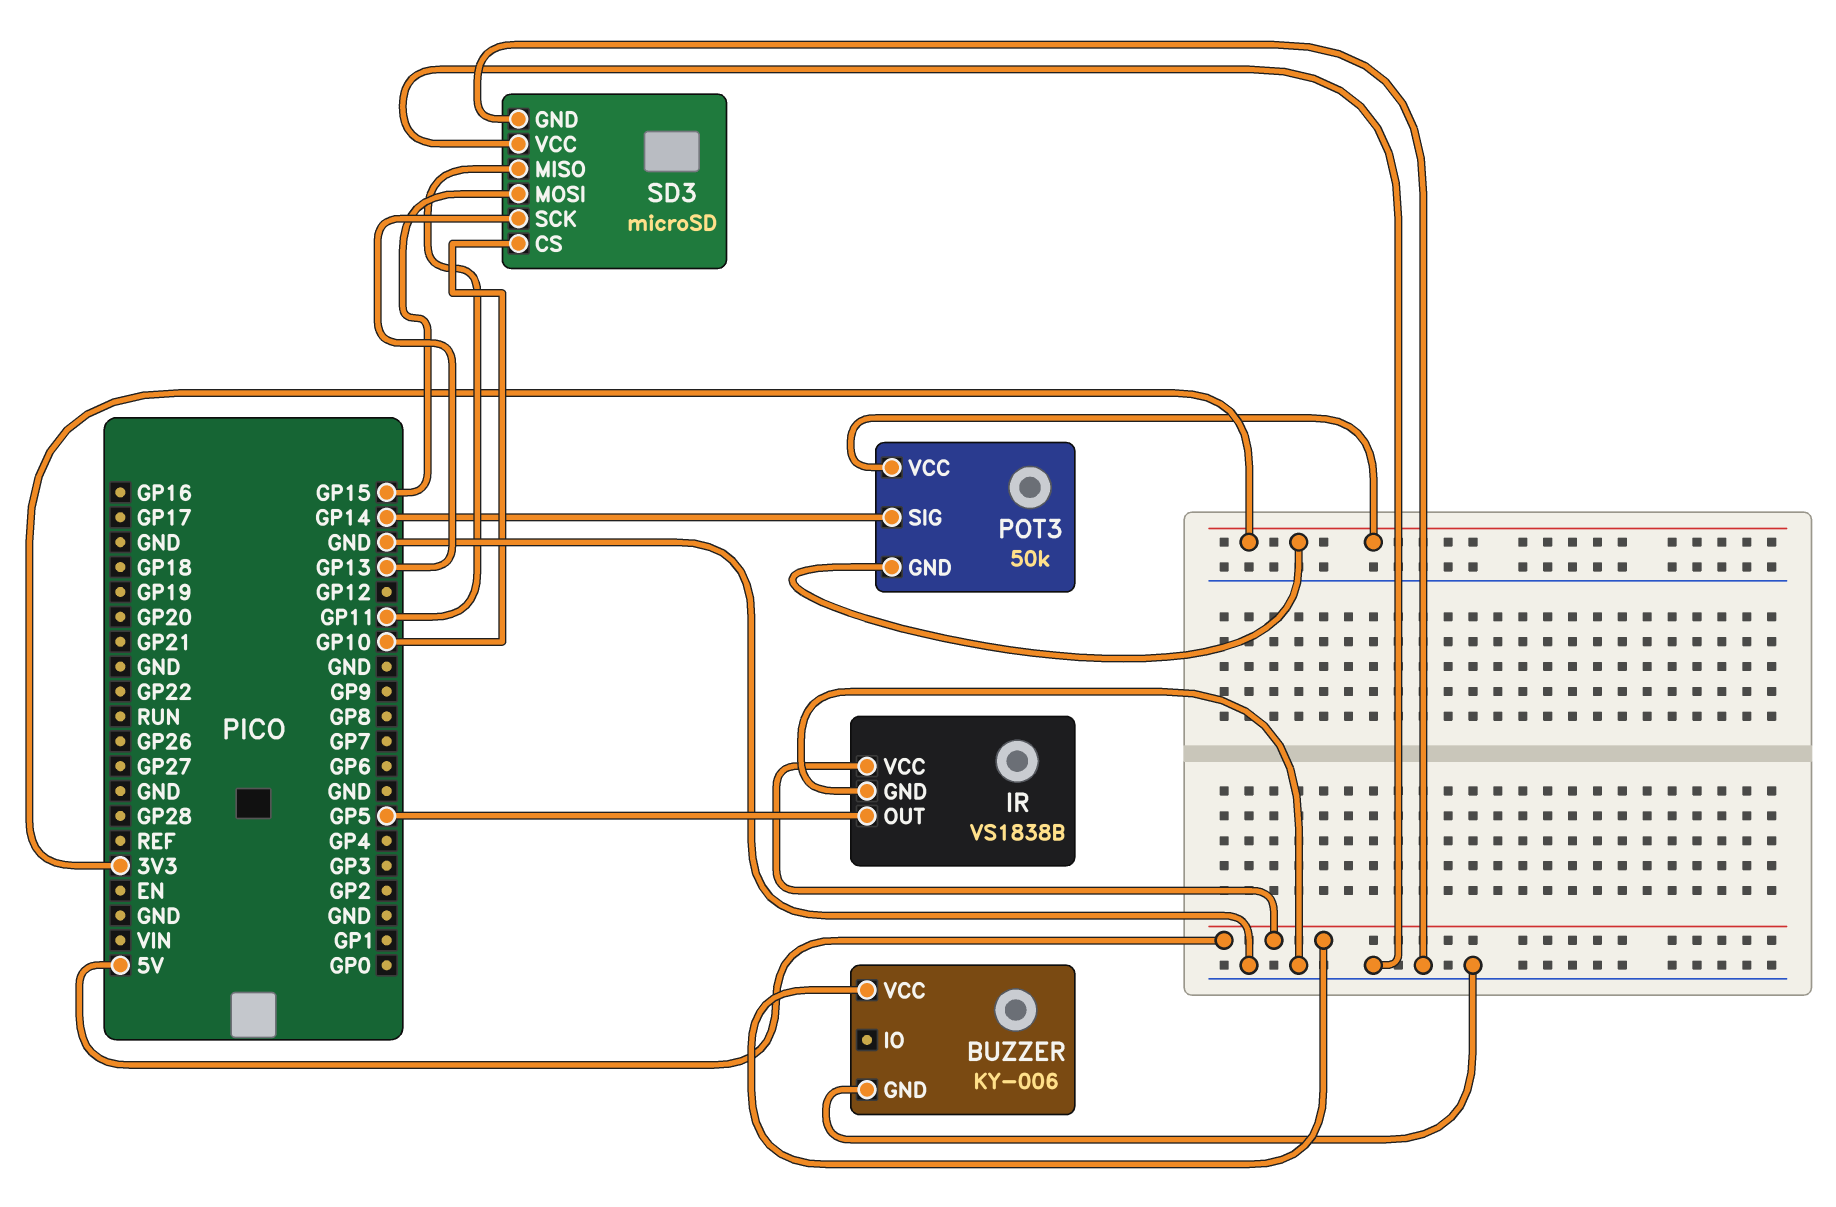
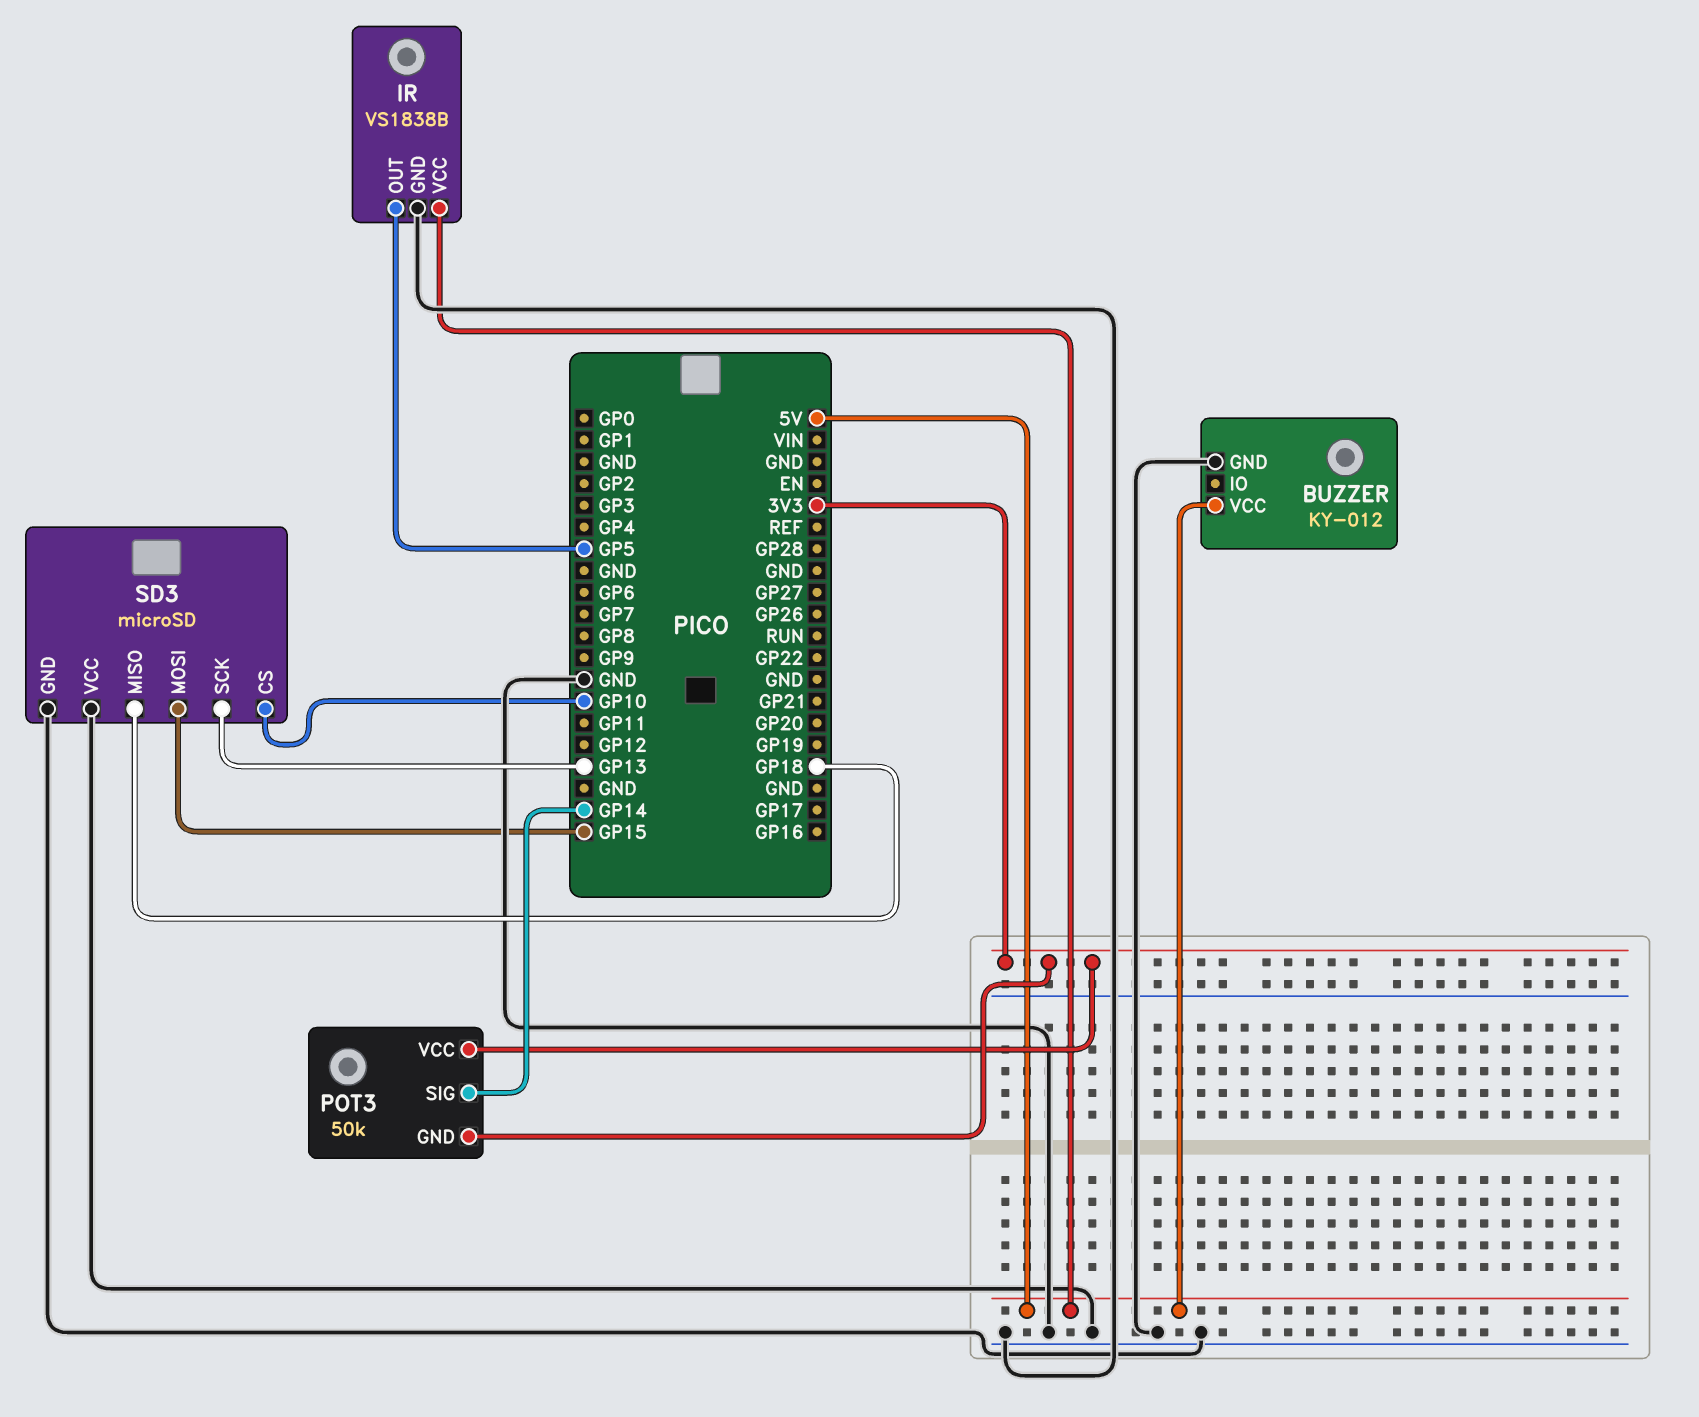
BUZZER: KY-006 -> KY-012
SD3 pin MISO: GP11 -> GP18

